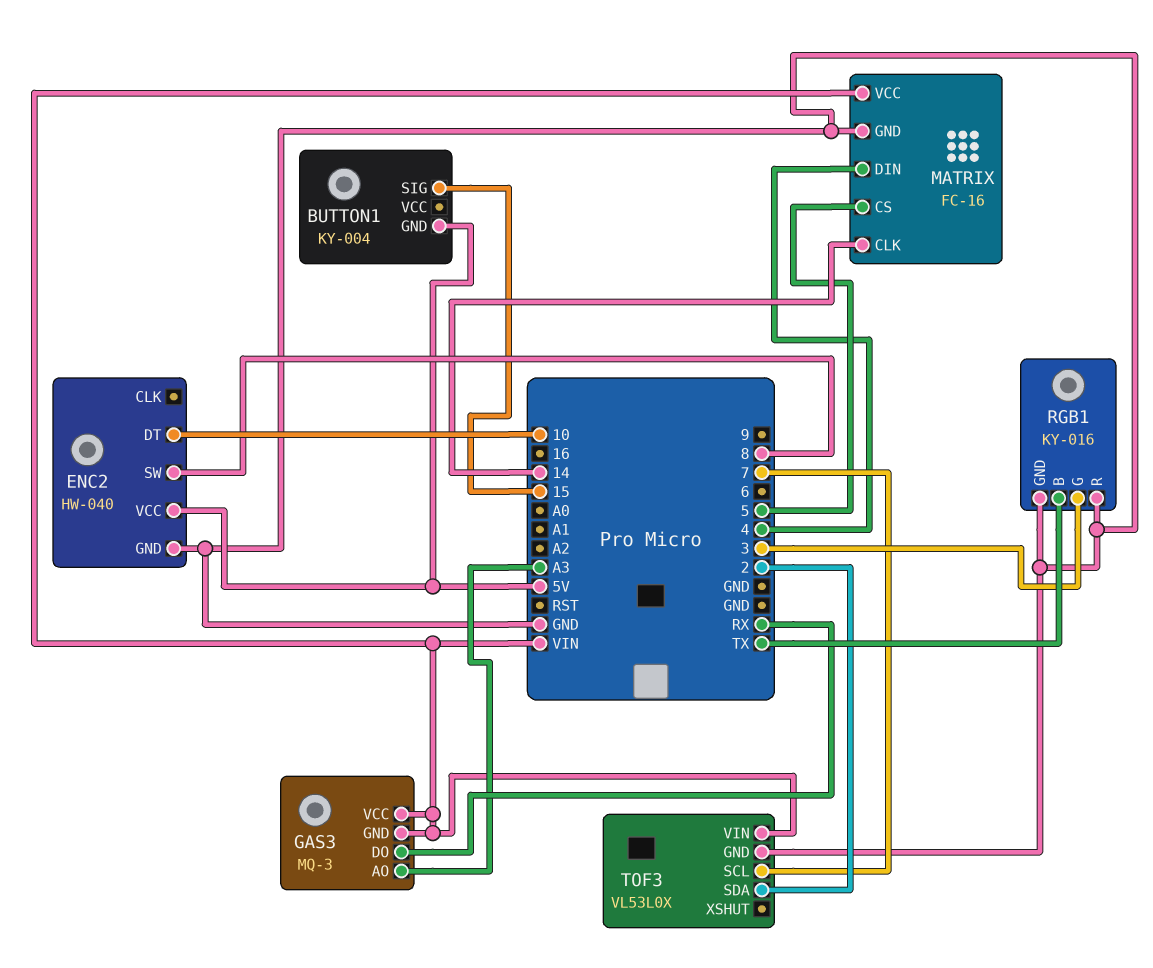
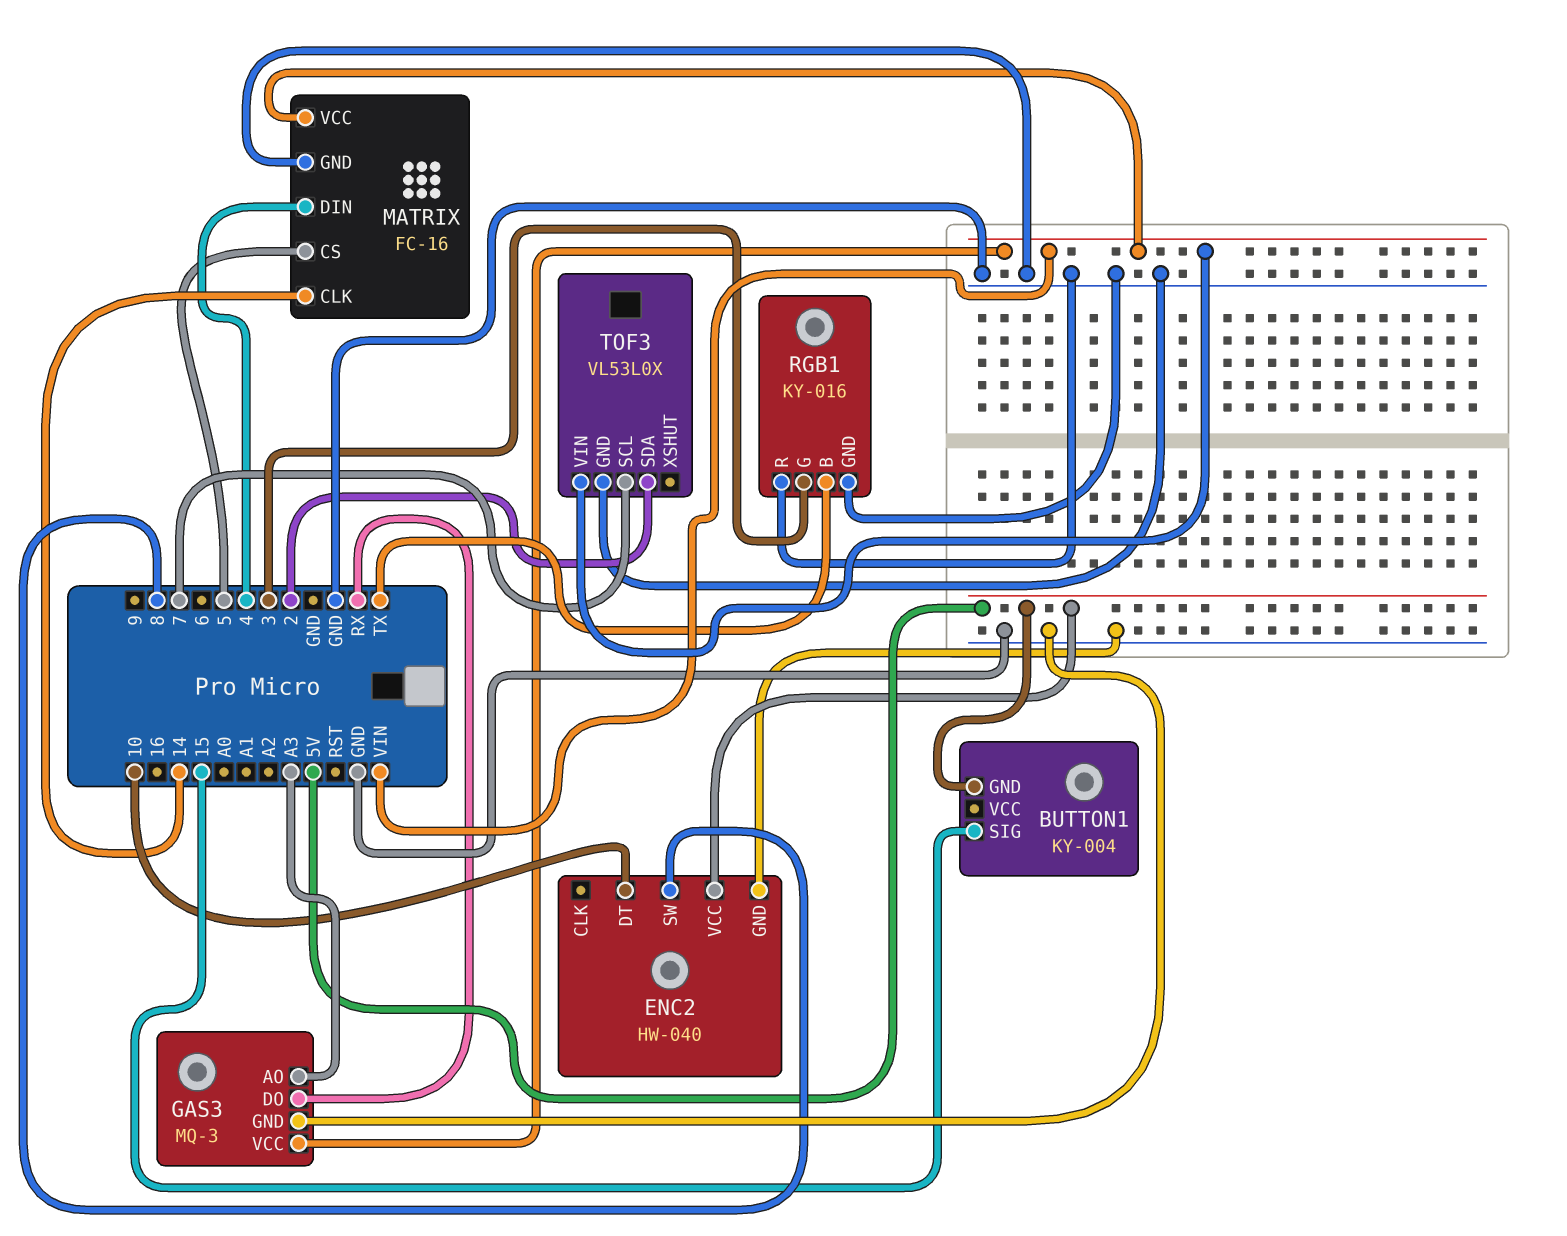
GAS3 pin GND: VIN -> GND

